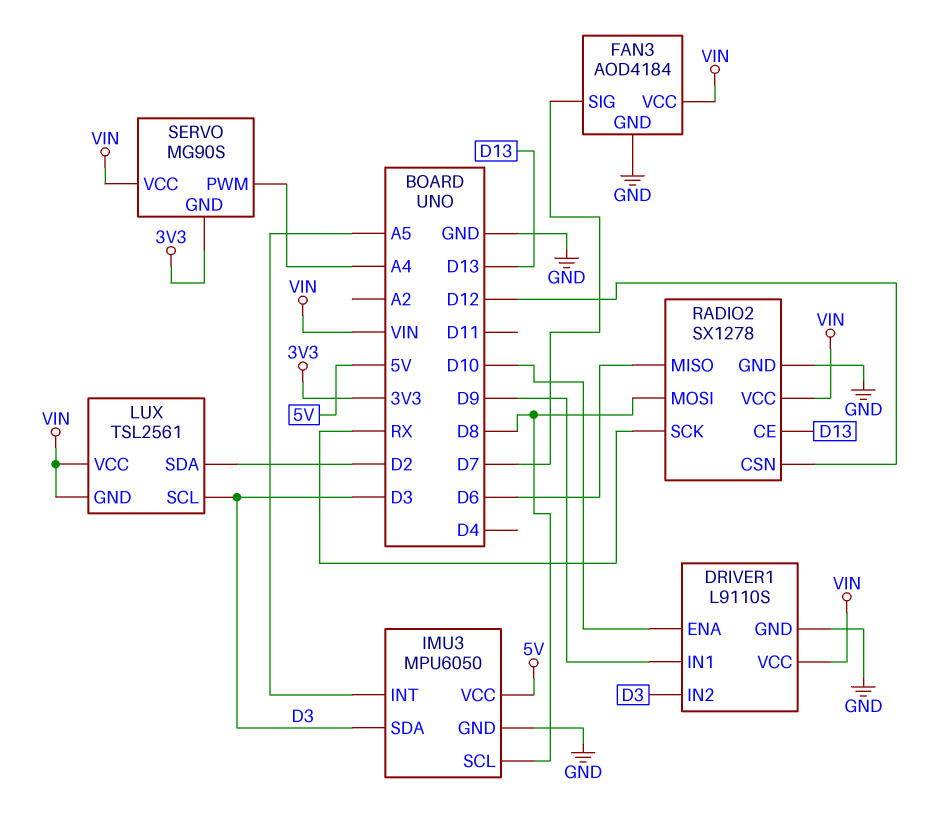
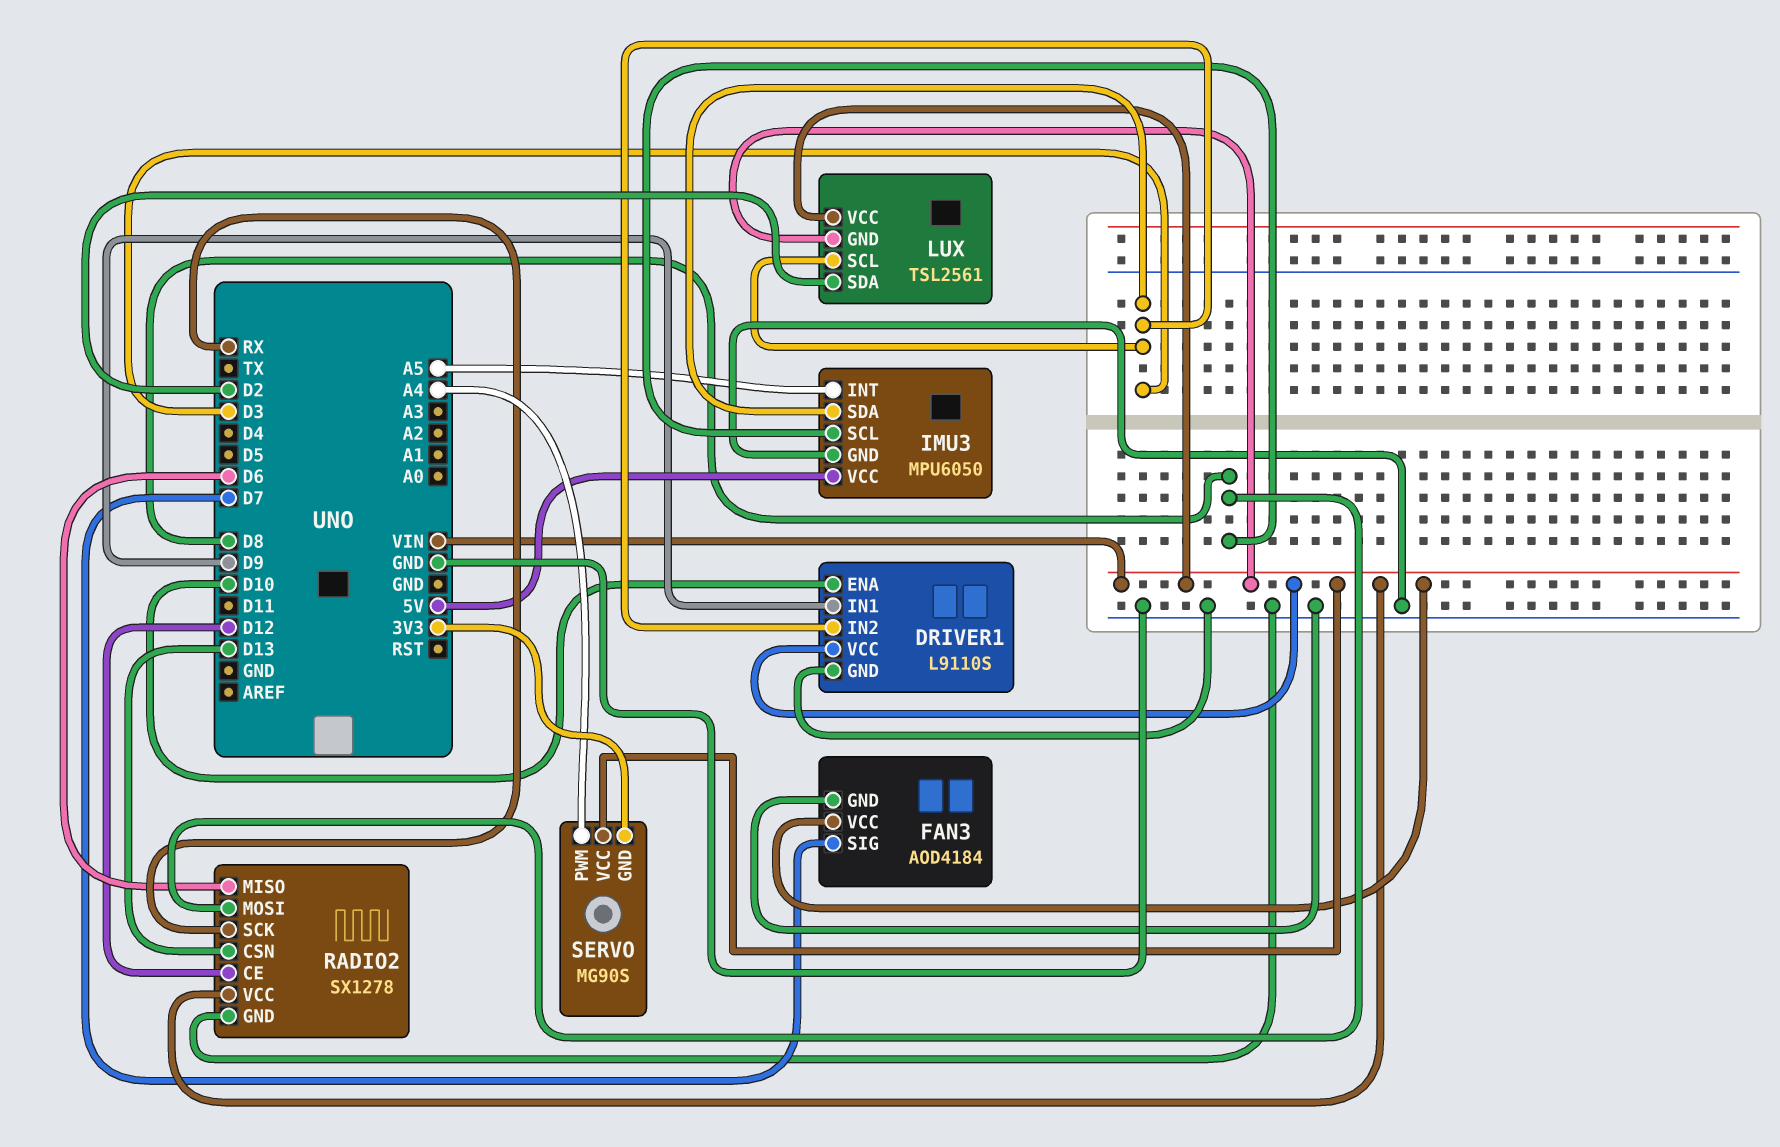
RADIO2 pin CE: D13 -> D12
RADIO2 pin CSN: D12 -> D13

